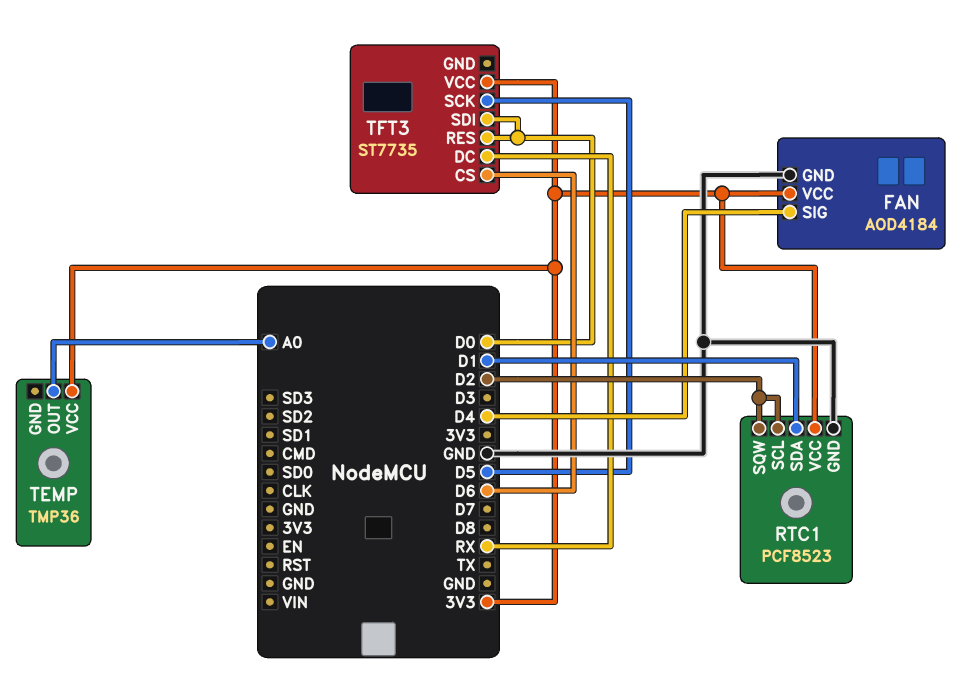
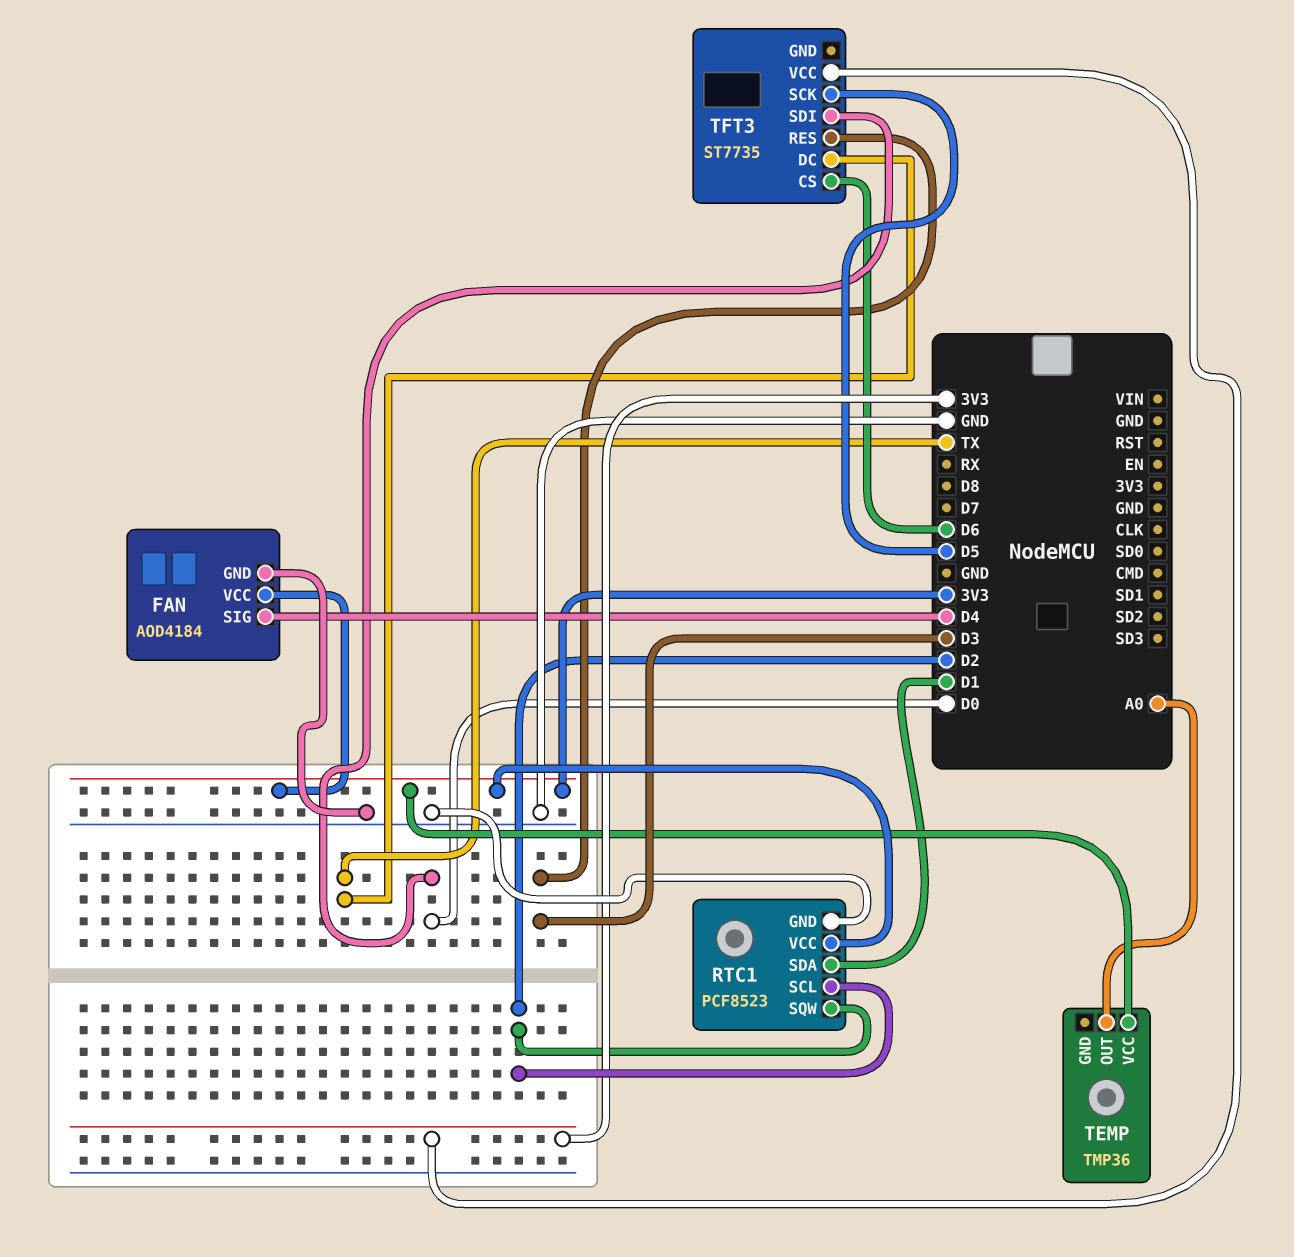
TFT3 pin DC: RX -> TX
TFT3 pin RES: D0 -> D3

